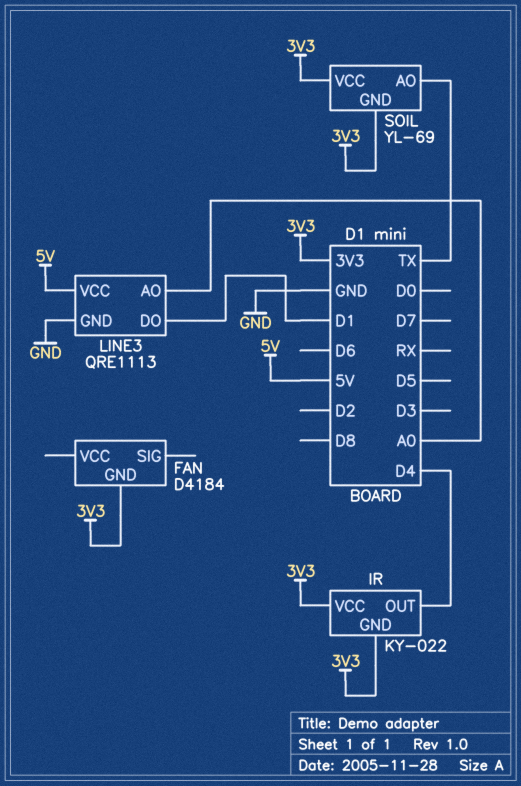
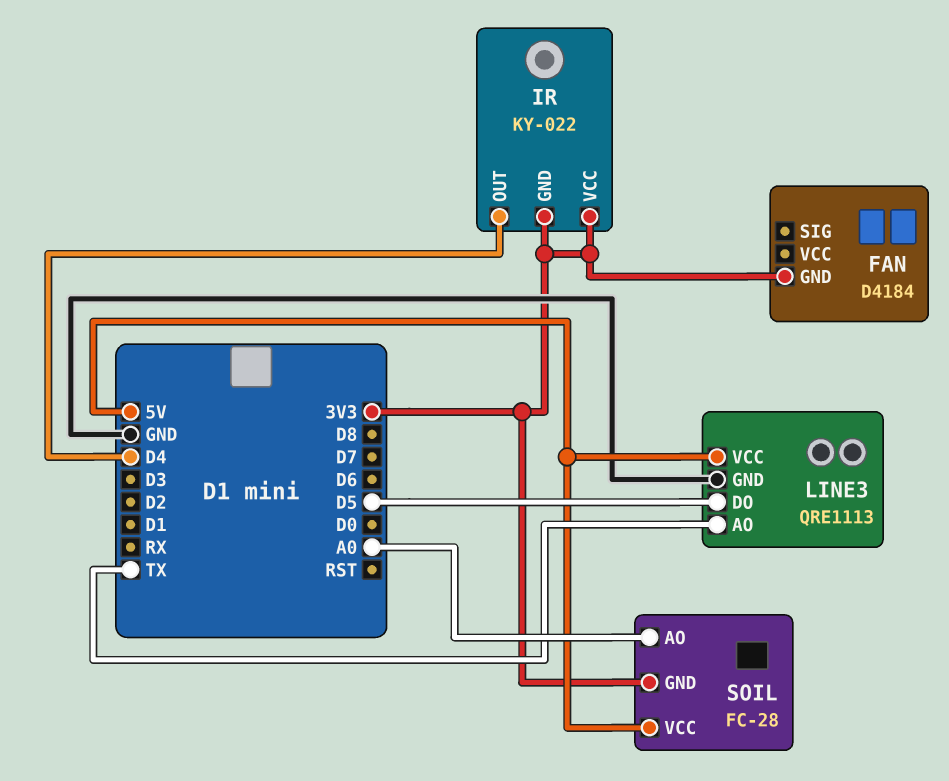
LINE3 pin AO: A0 -> TX
LINE3 pin DO: D1 -> D5
SOIL: YL-69 -> FC-28
SOIL pin AO: TX -> A0
SOIL pin VCC: 3V3 -> 5V

